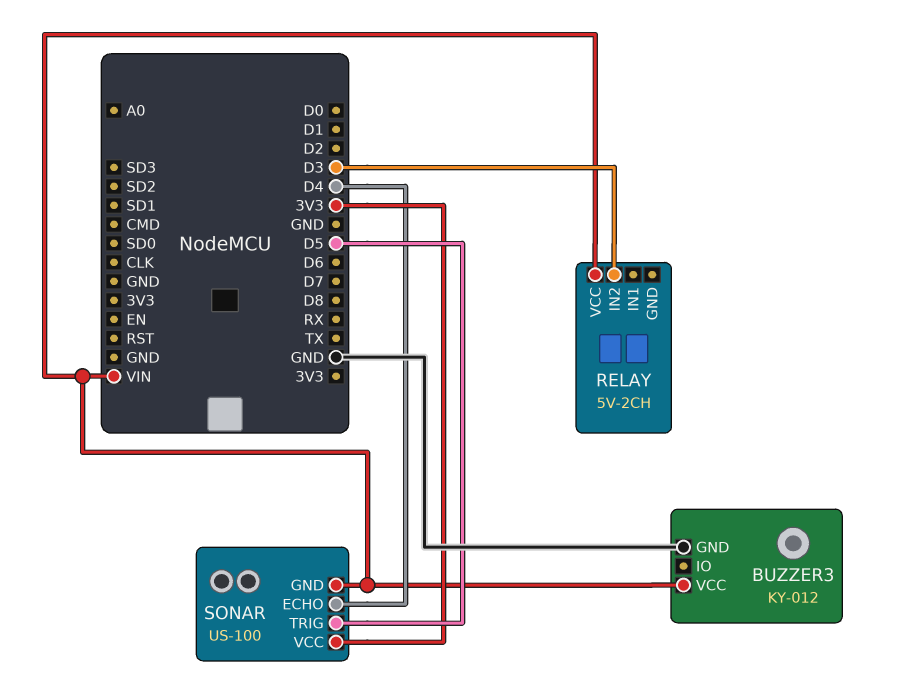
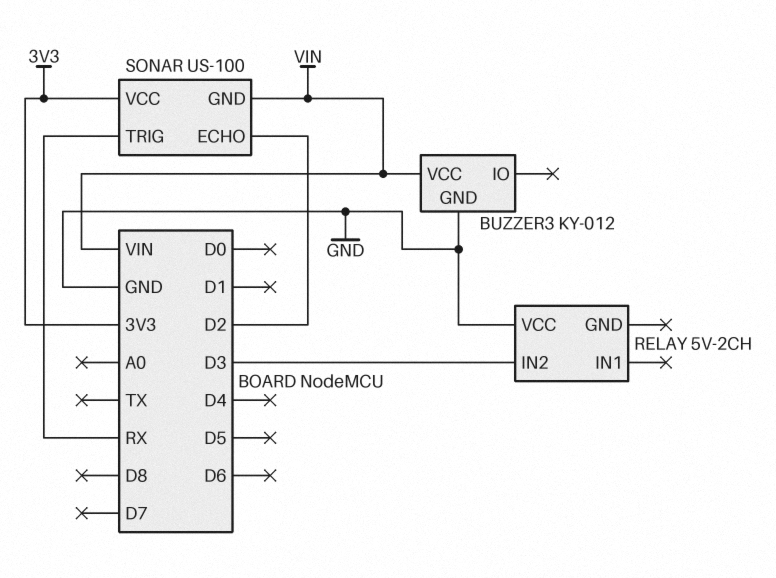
RELAY pin VCC: VIN -> GND
SONAR pin ECHO: D4 -> D2
SONAR pin TRIG: D5 -> RX

